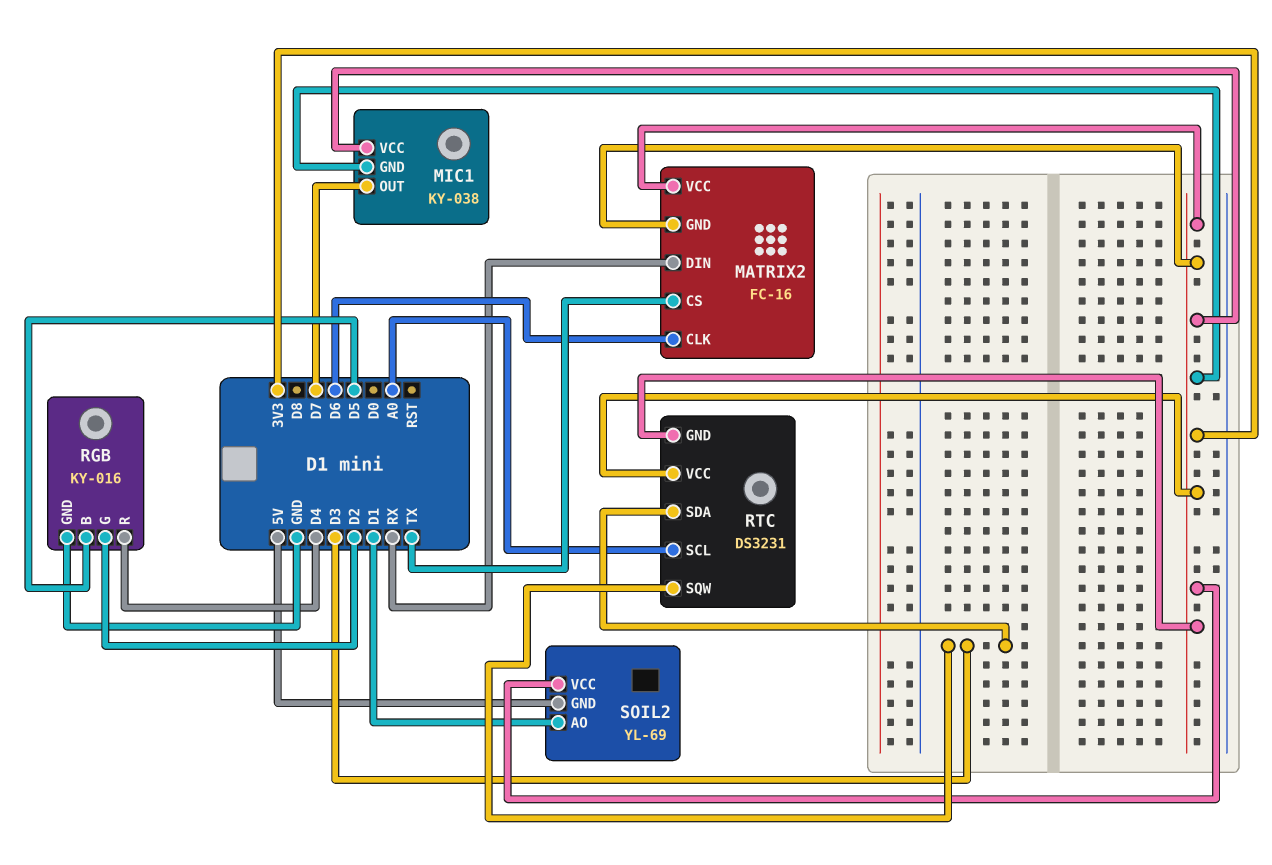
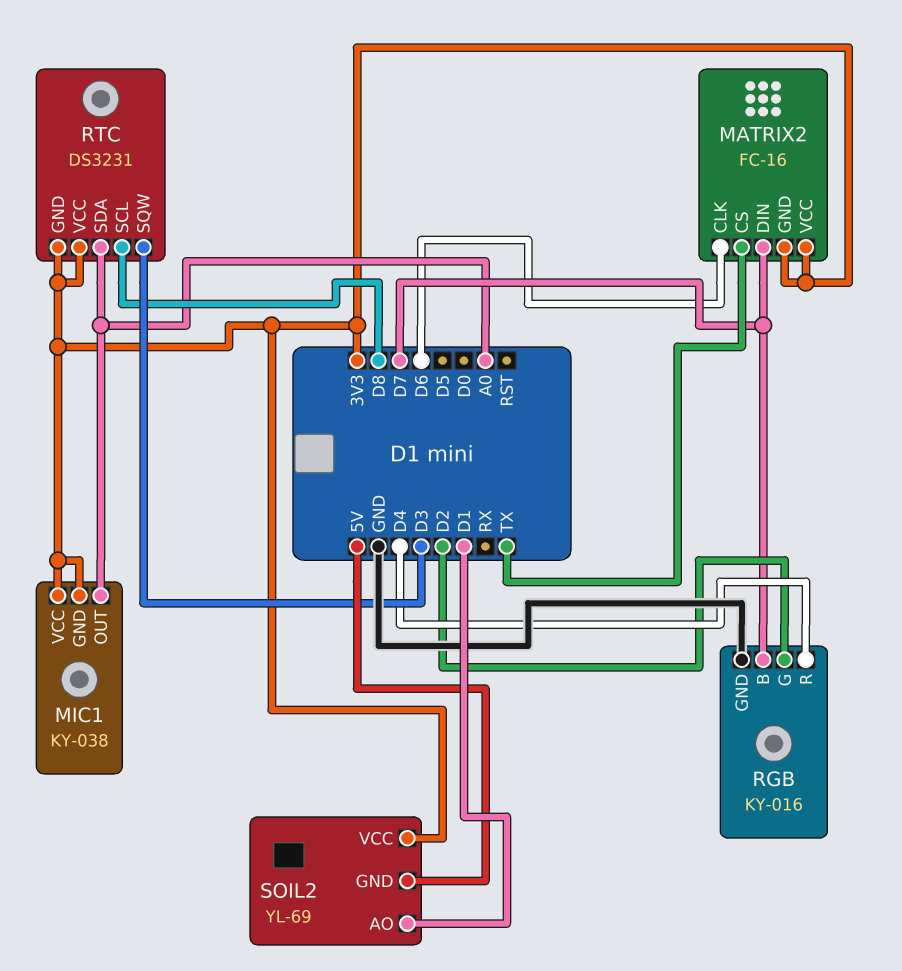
MATRIX2 pin DIN: RX -> D7
MIC1 pin OUT: D7 -> A0
RGB pin B: D5 -> D7
RTC pin SCL: A0 -> D8
RTC pin SDA: D3 -> A0

